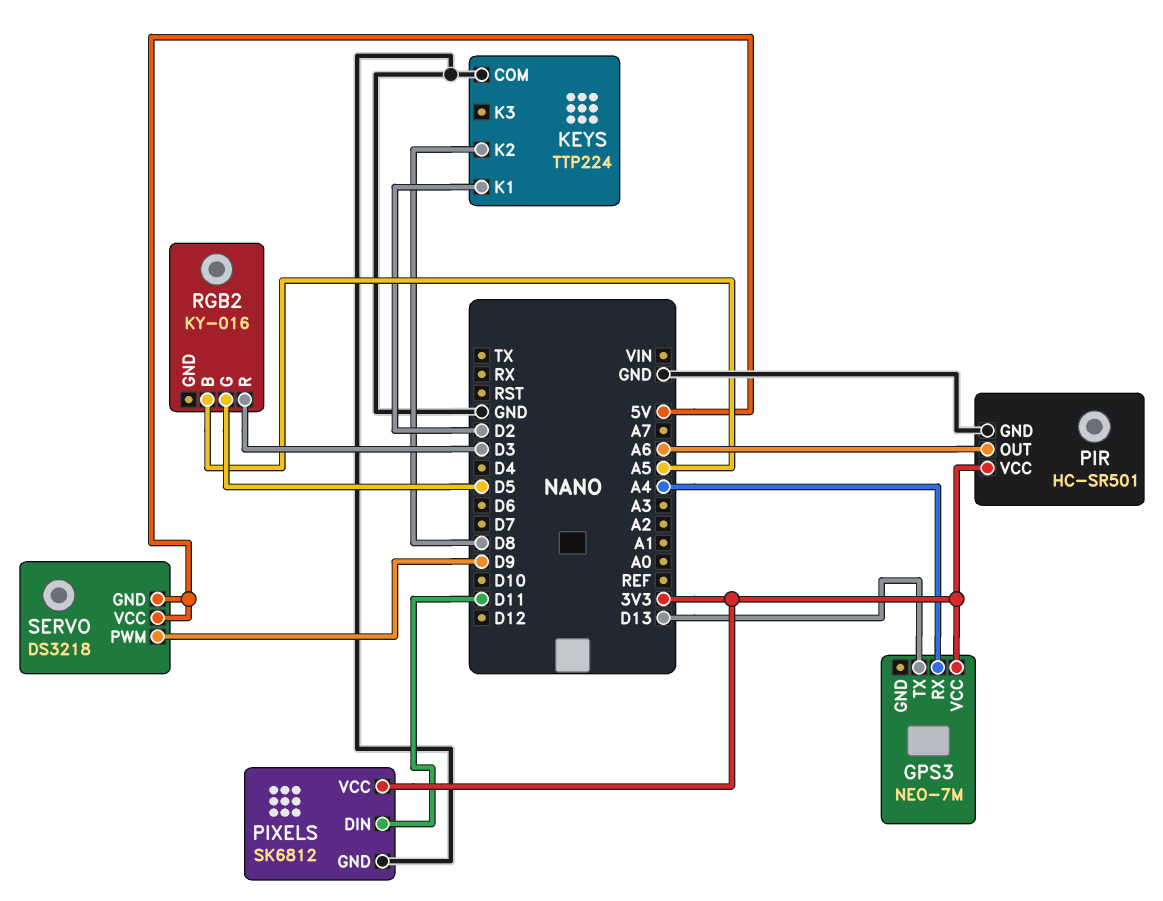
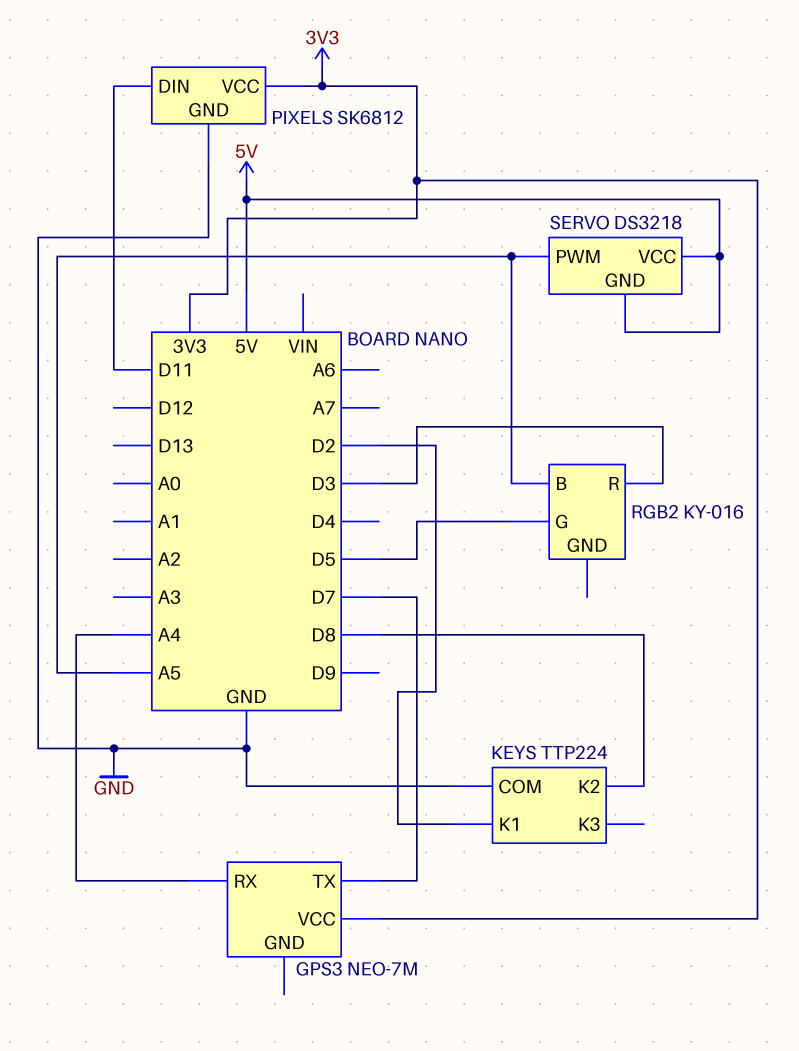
GPS3 pin TX: D13 -> D7
PIR: HC-SR501 -> none
PIR pin GND: GND -> none
PIR pin OUT: A6 -> none
PIR pin VCC: 3V3 -> none
SERVO pin PWM: D9 -> A5

